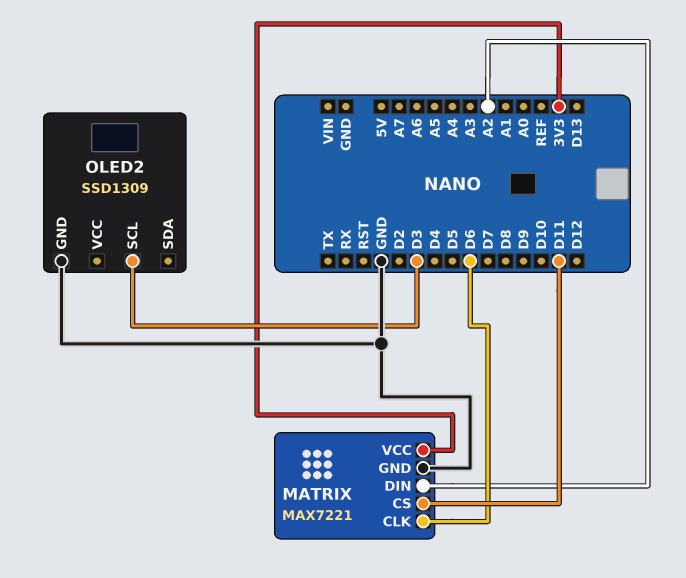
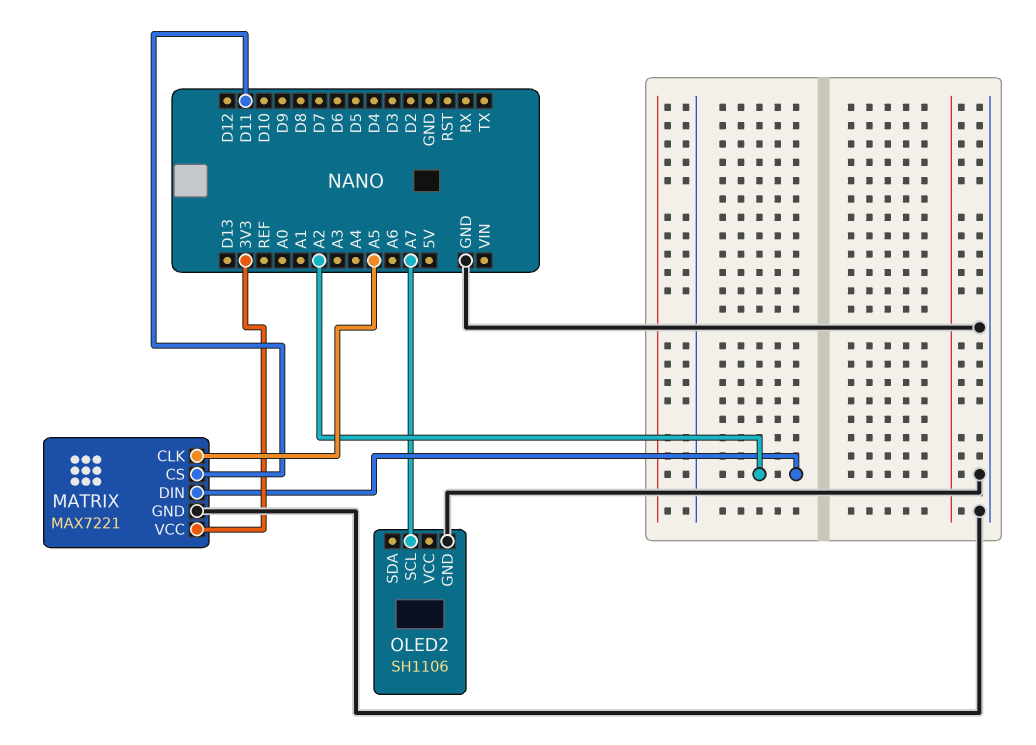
MATRIX pin CLK: D6 -> A5
OLED2: SSD1309 -> SH1106
OLED2 pin SCL: D3 -> A7

